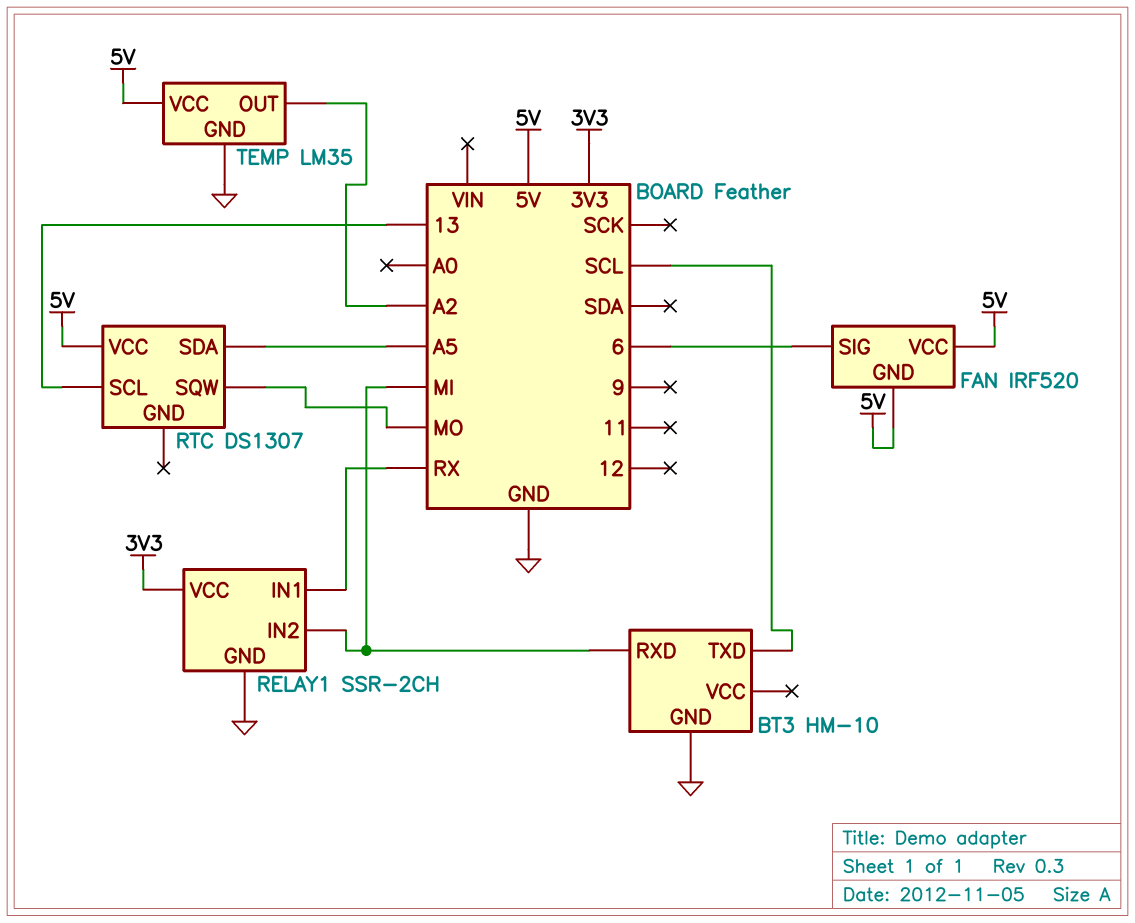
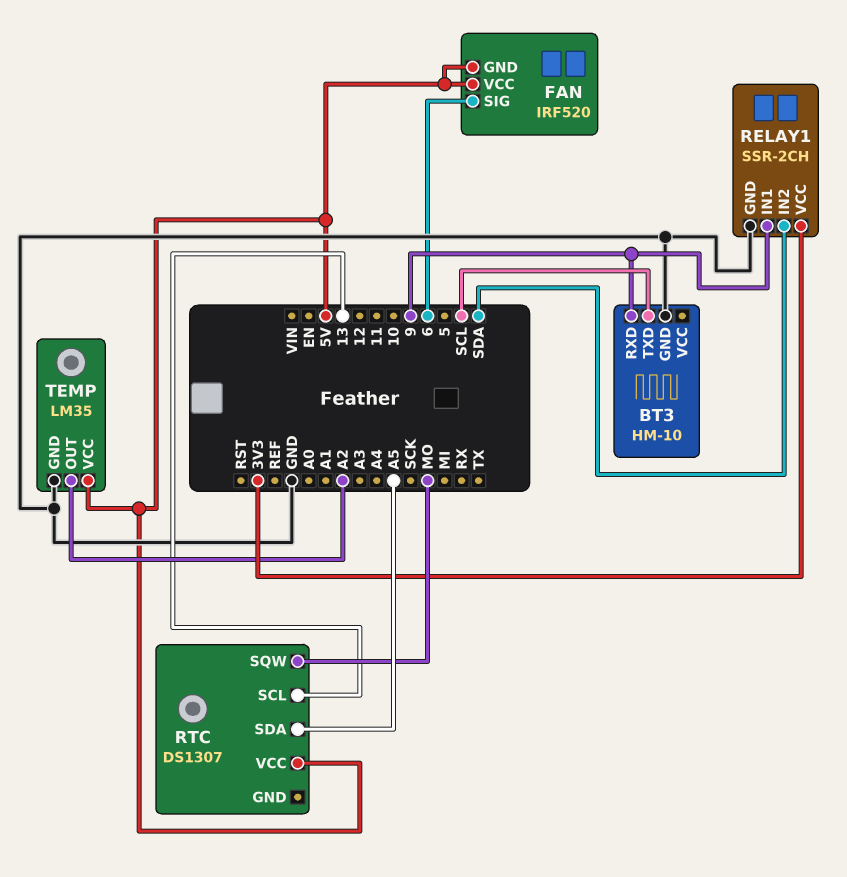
BT3 pin RXD: MI -> 9
RELAY1 pin IN1: RX -> 9
RELAY1 pin IN2: MI -> SDA

